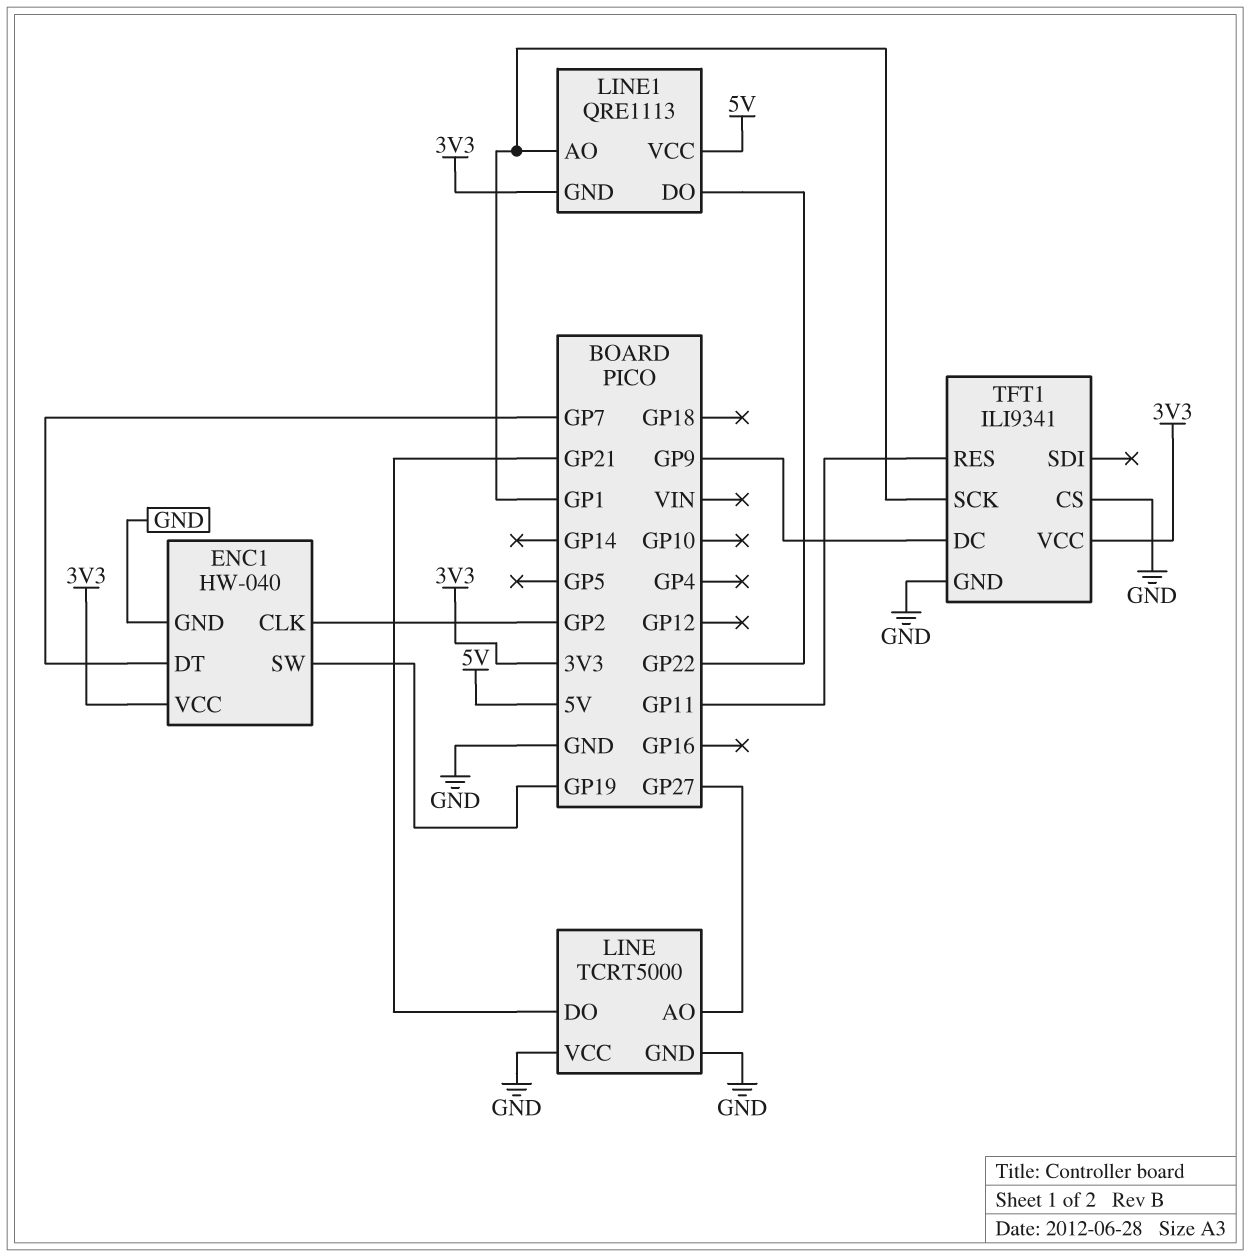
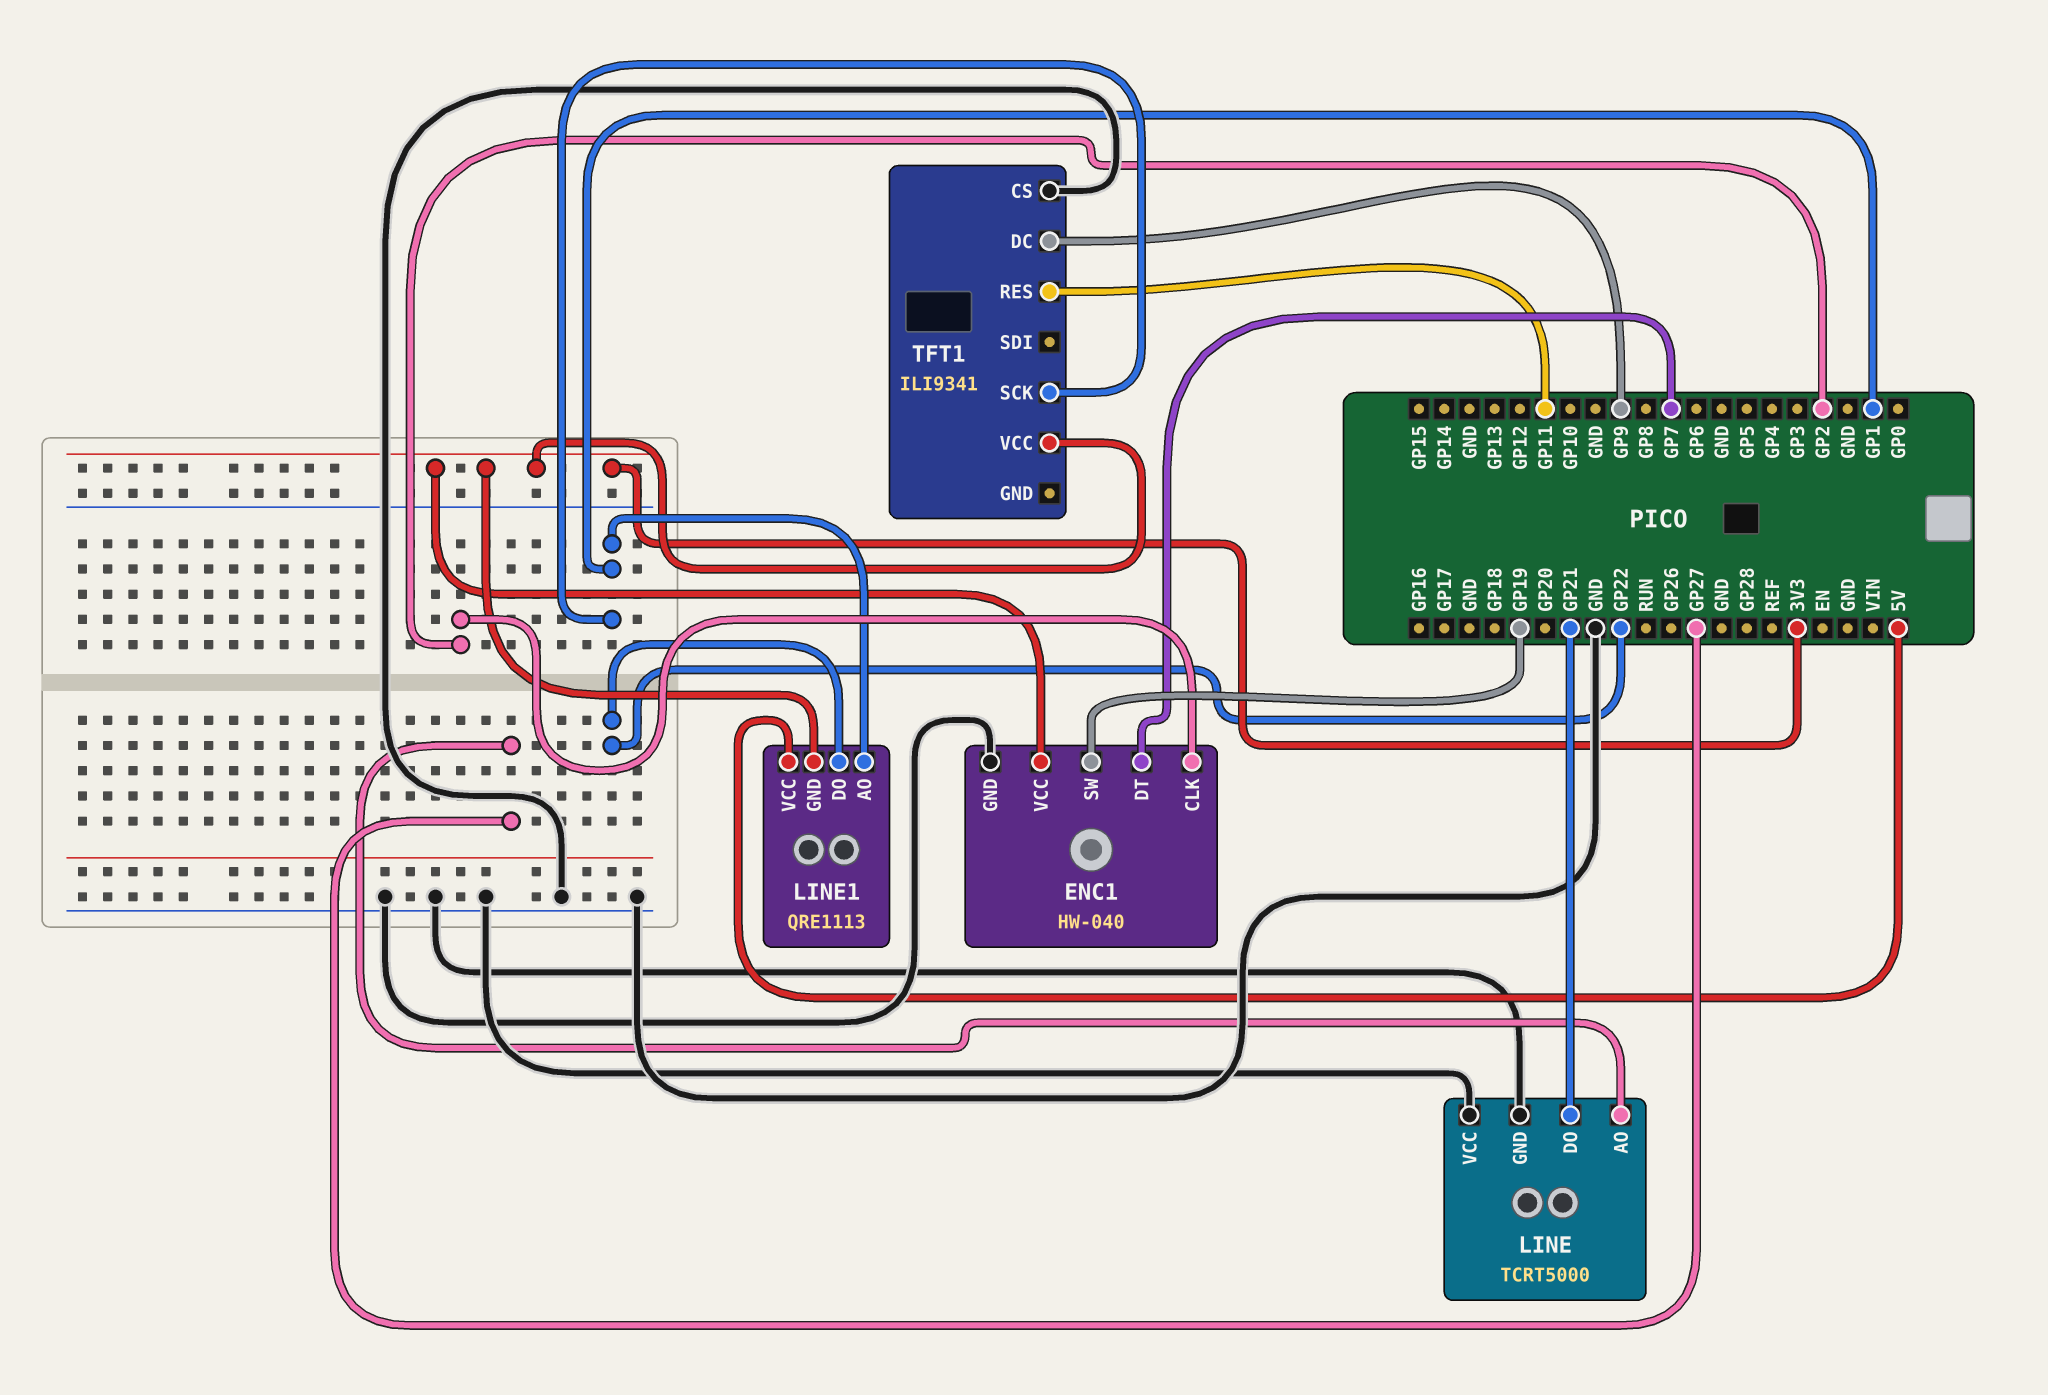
TFT1 pin GND: GND -> none

